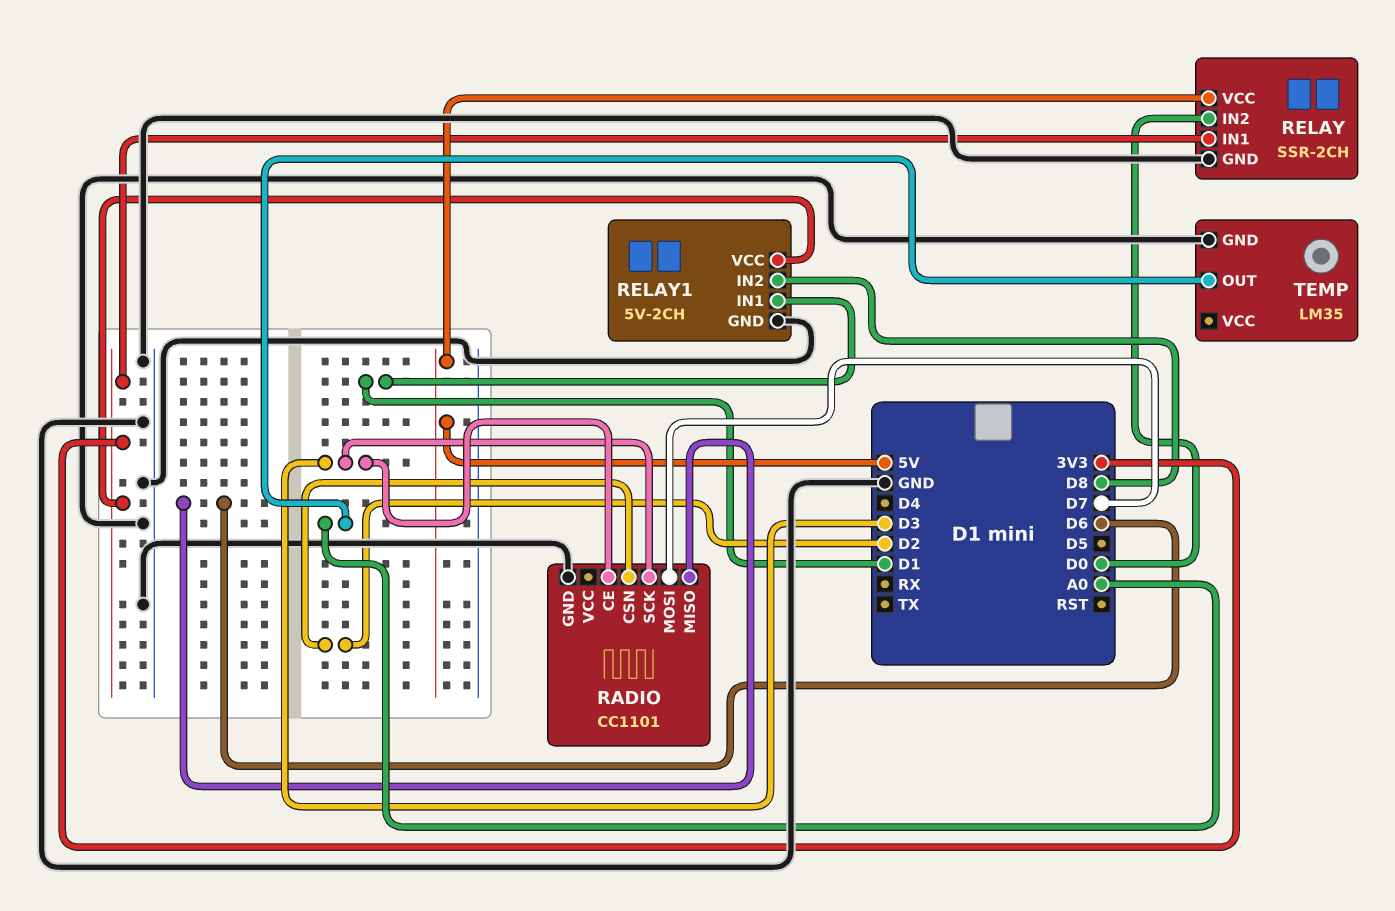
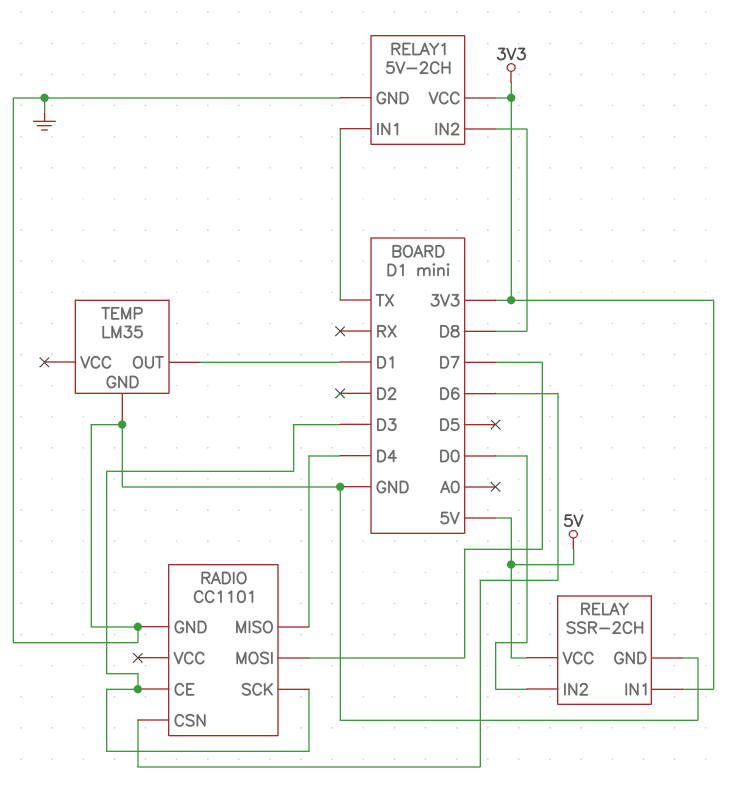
RADIO pin CSN: D2 -> D6
RADIO pin MISO: D6 -> D4
RELAY1 pin IN1: D1 -> TX
TEMP pin OUT: A0 -> D1

